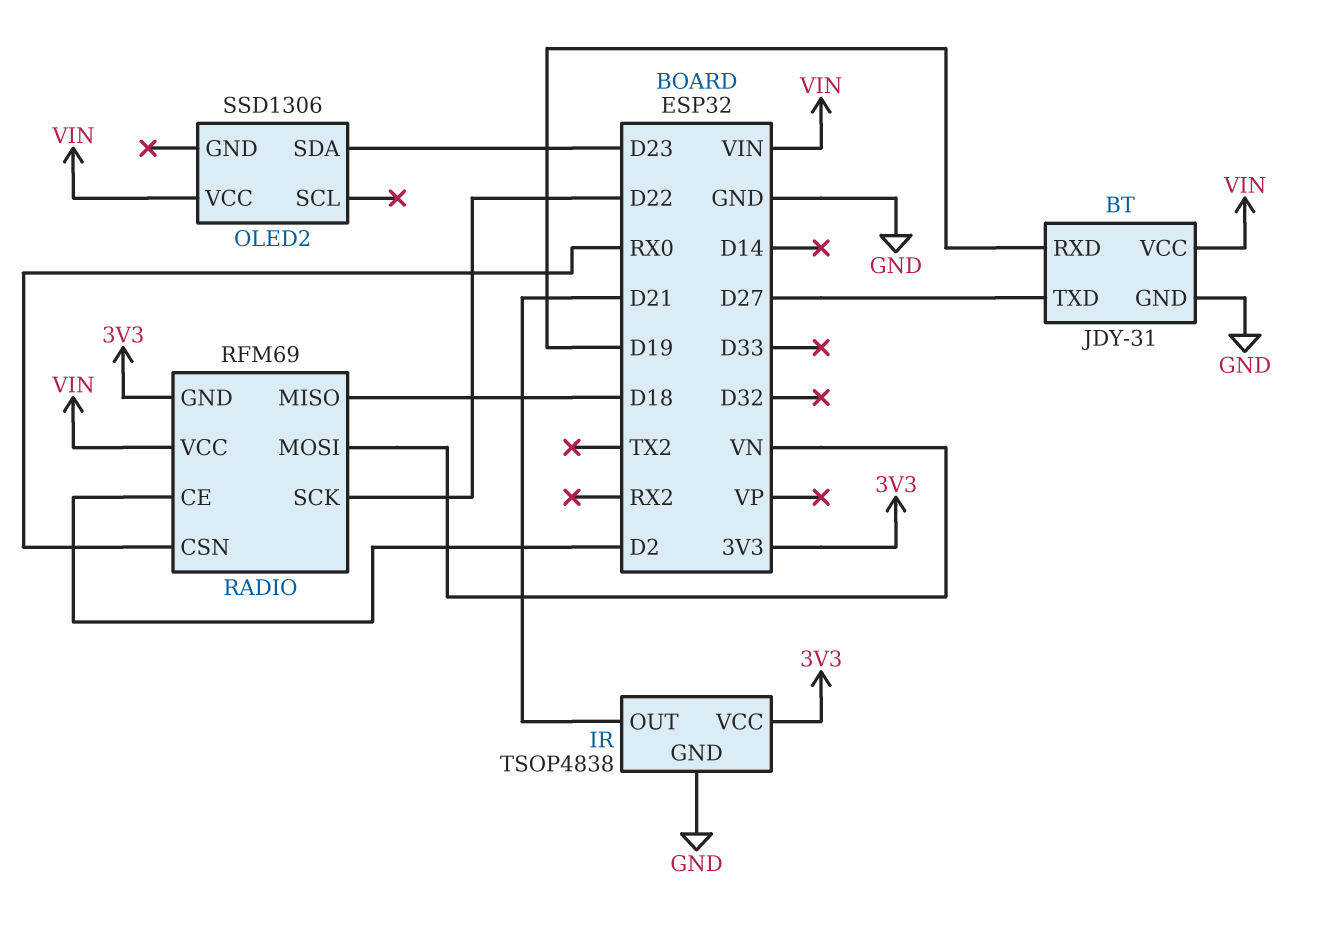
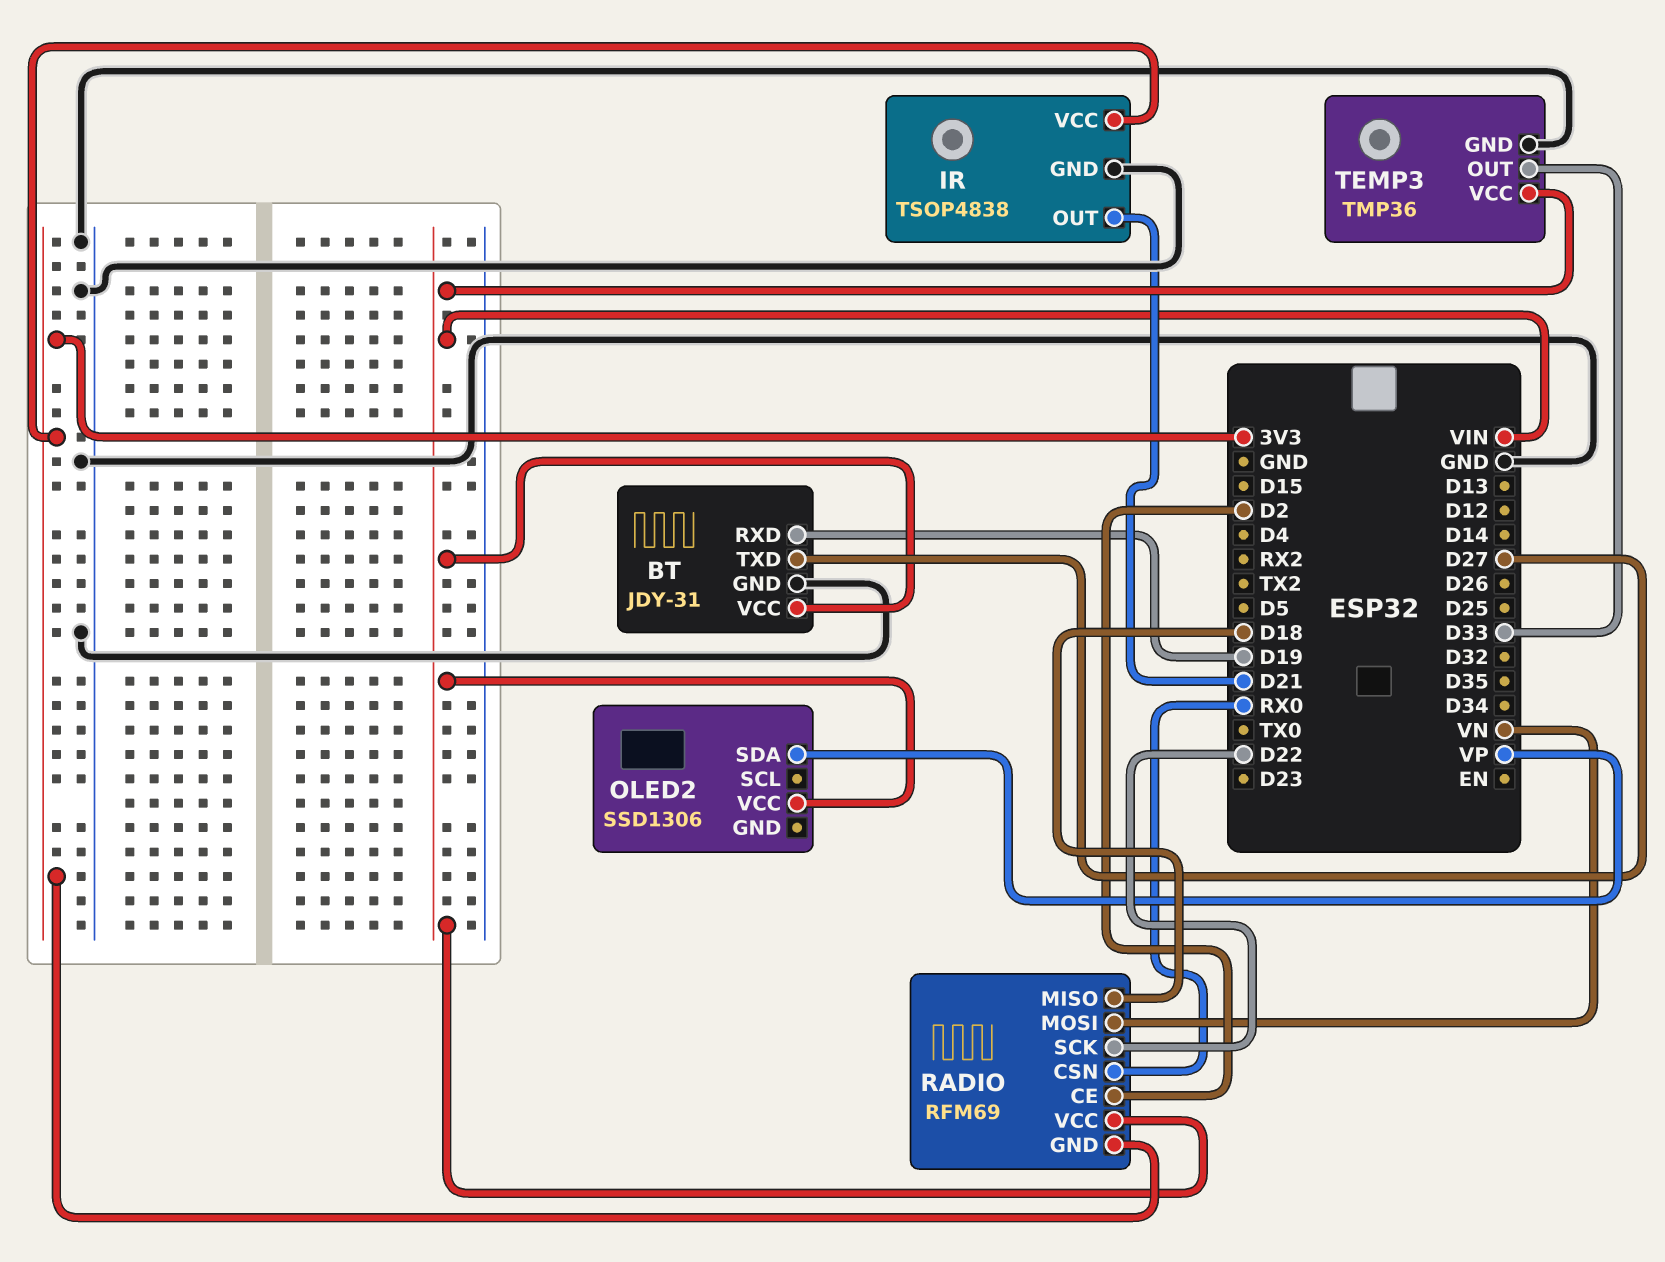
OLED2 pin SDA: D23 -> VP
TEMP3: none -> TMP36
TEMP3 pin GND: none -> GND
TEMP3 pin OUT: none -> D33
TEMP3 pin VCC: none -> VIN

